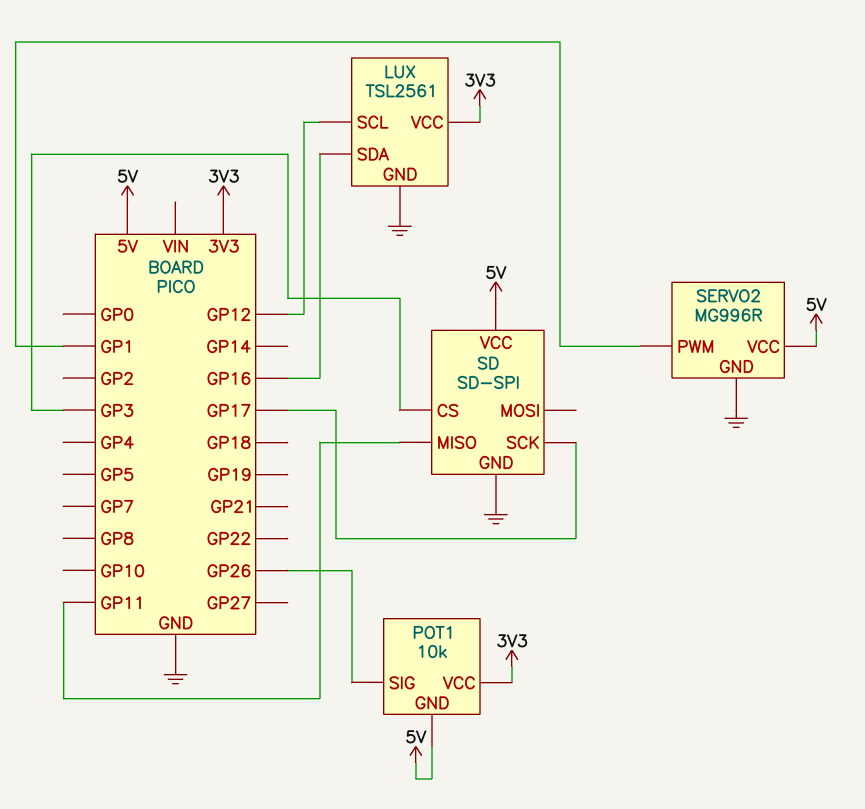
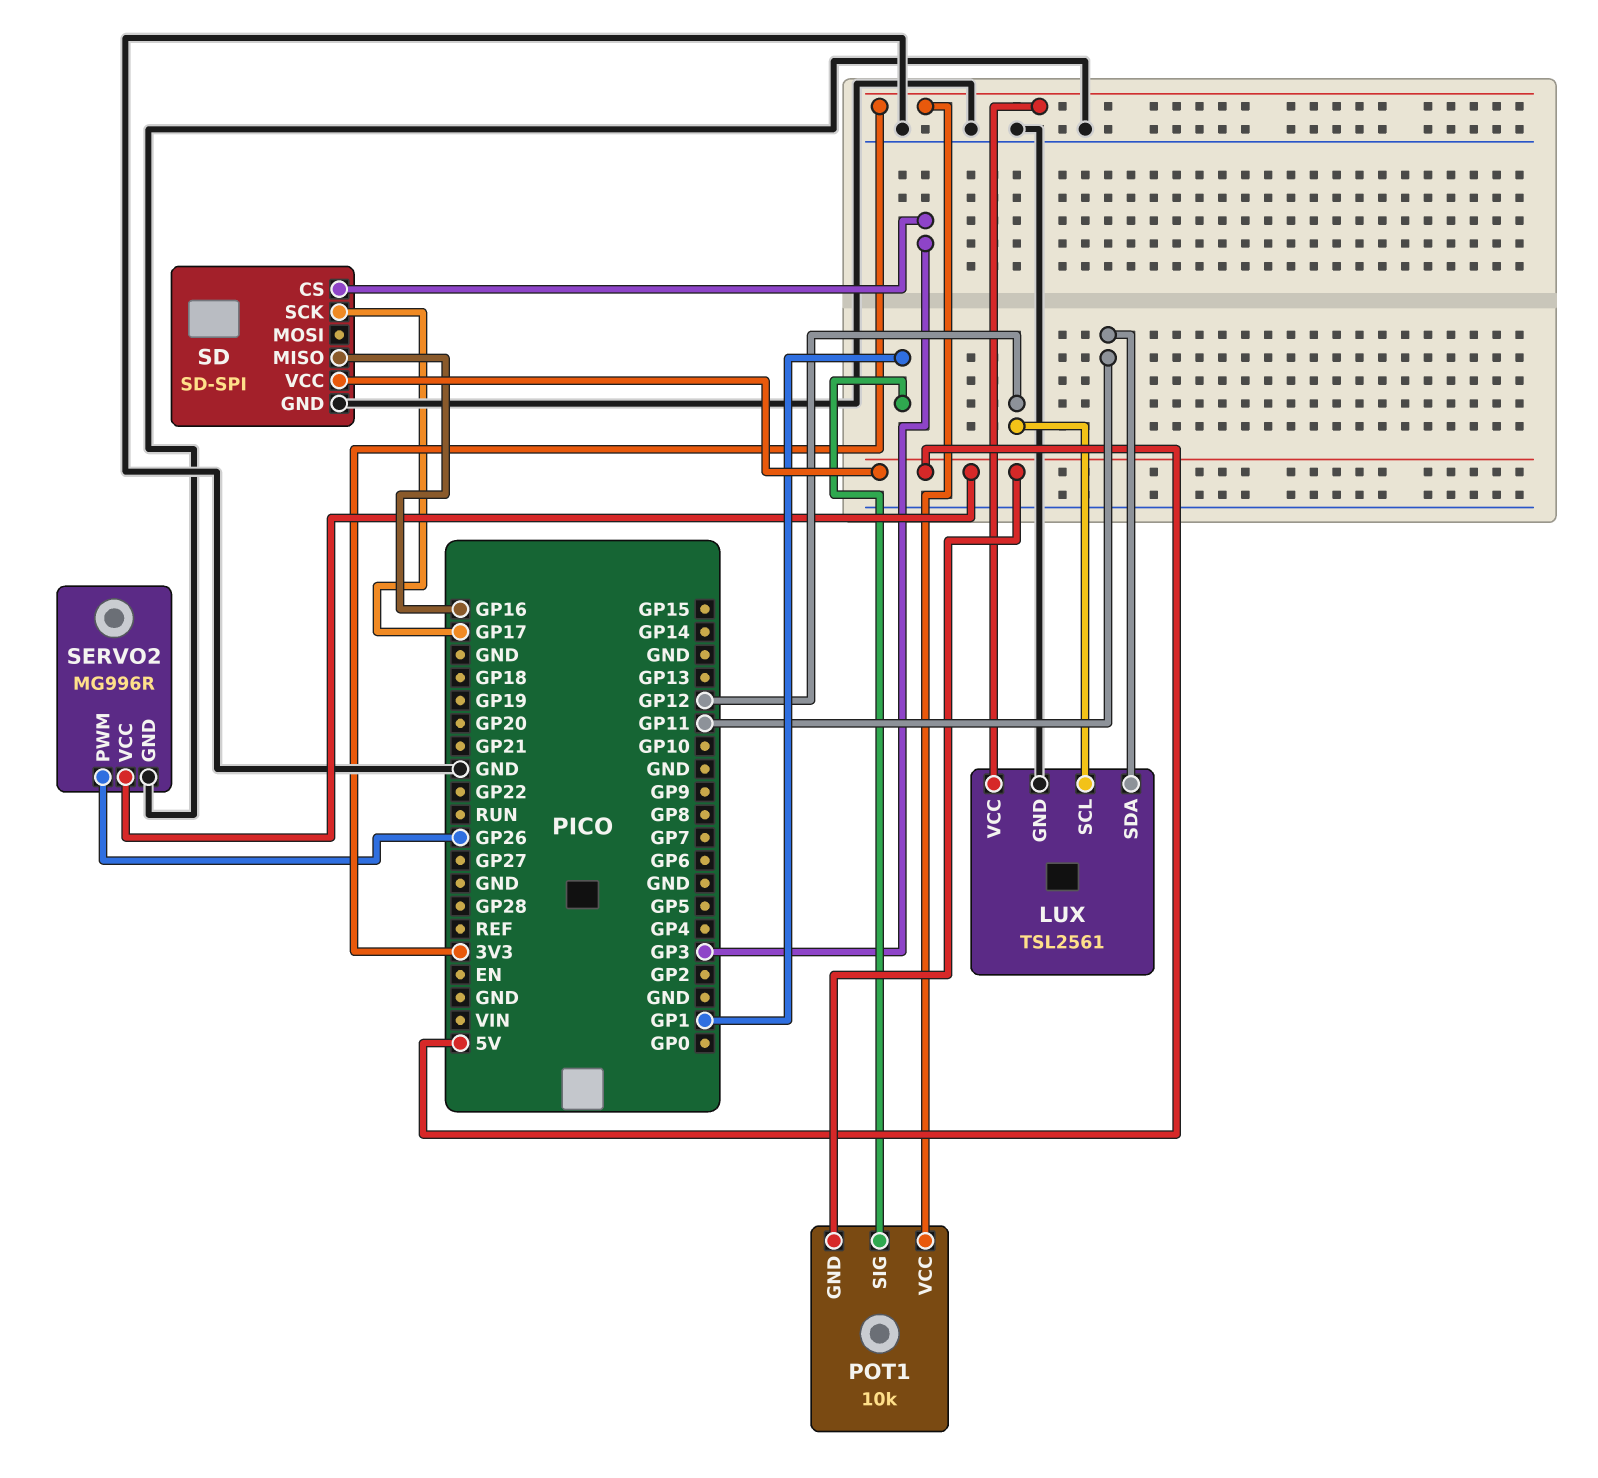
LUX pin SDA: GP16 -> GP11
POT1 pin SIG: GP26 -> GP1
SD pin MISO: GP11 -> GP16
SERVO2 pin PWM: GP1 -> GP26

